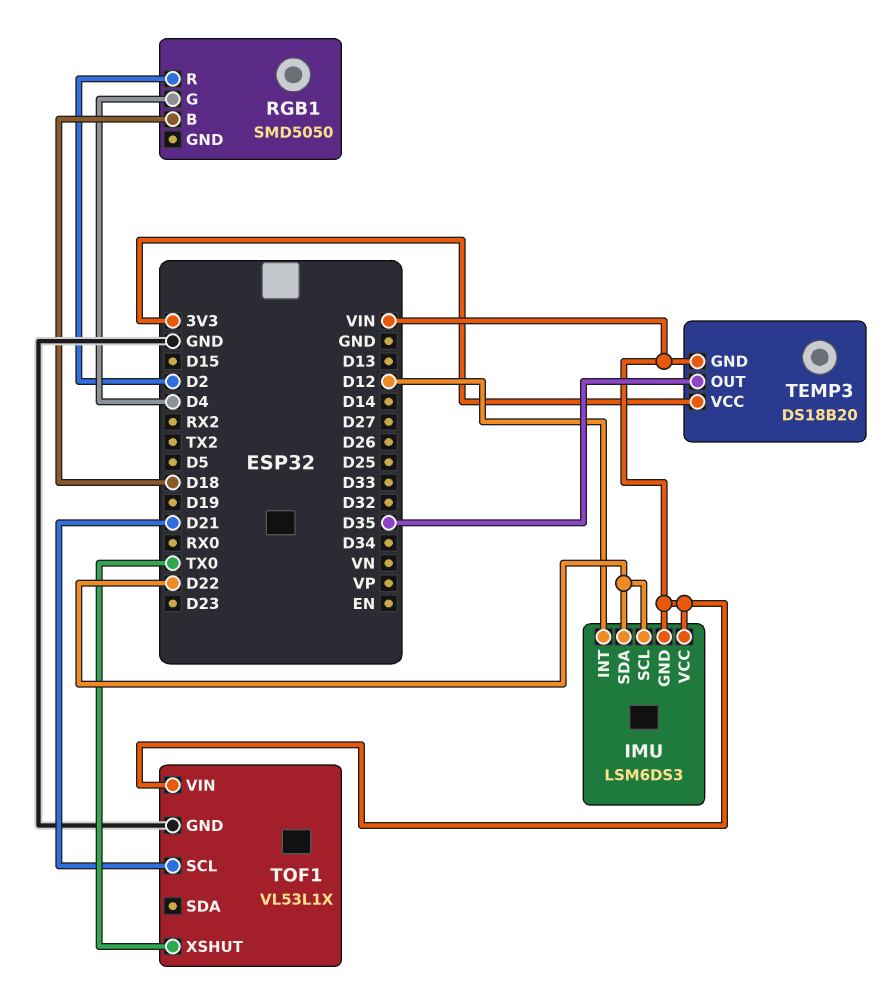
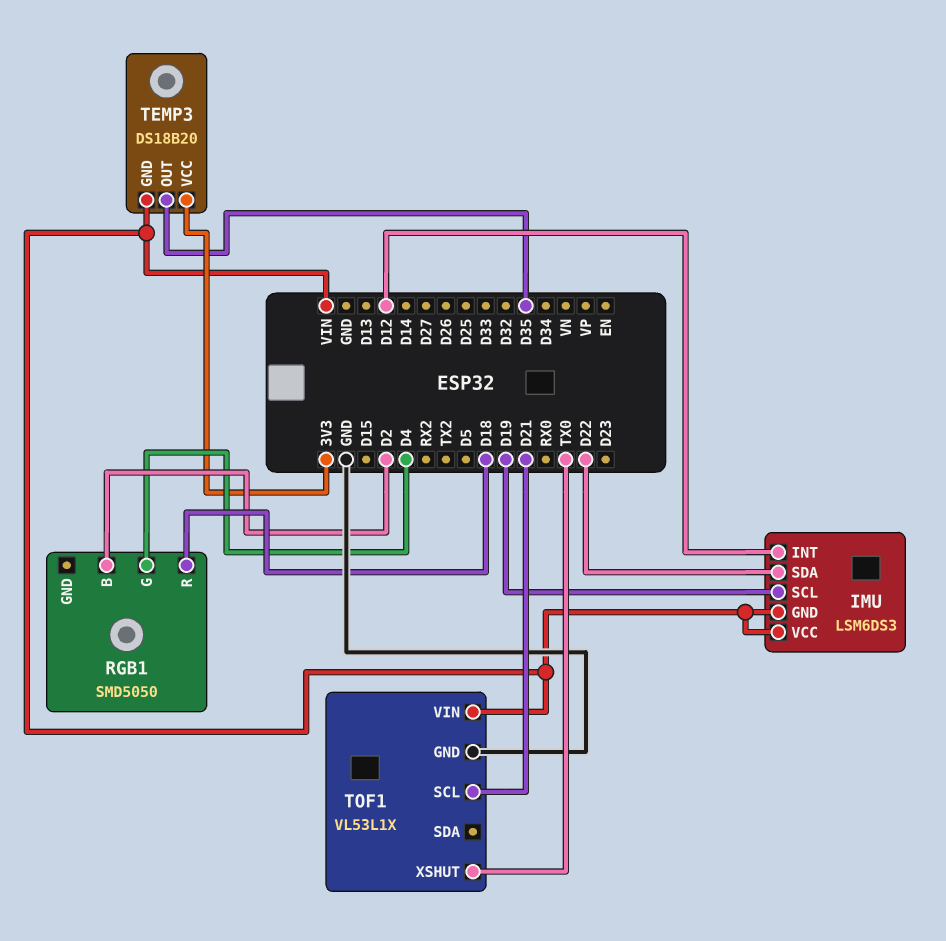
IMU pin SCL: D22 -> D19
RGB1 pin B: D18 -> D2
RGB1 pin R: D2 -> D18

